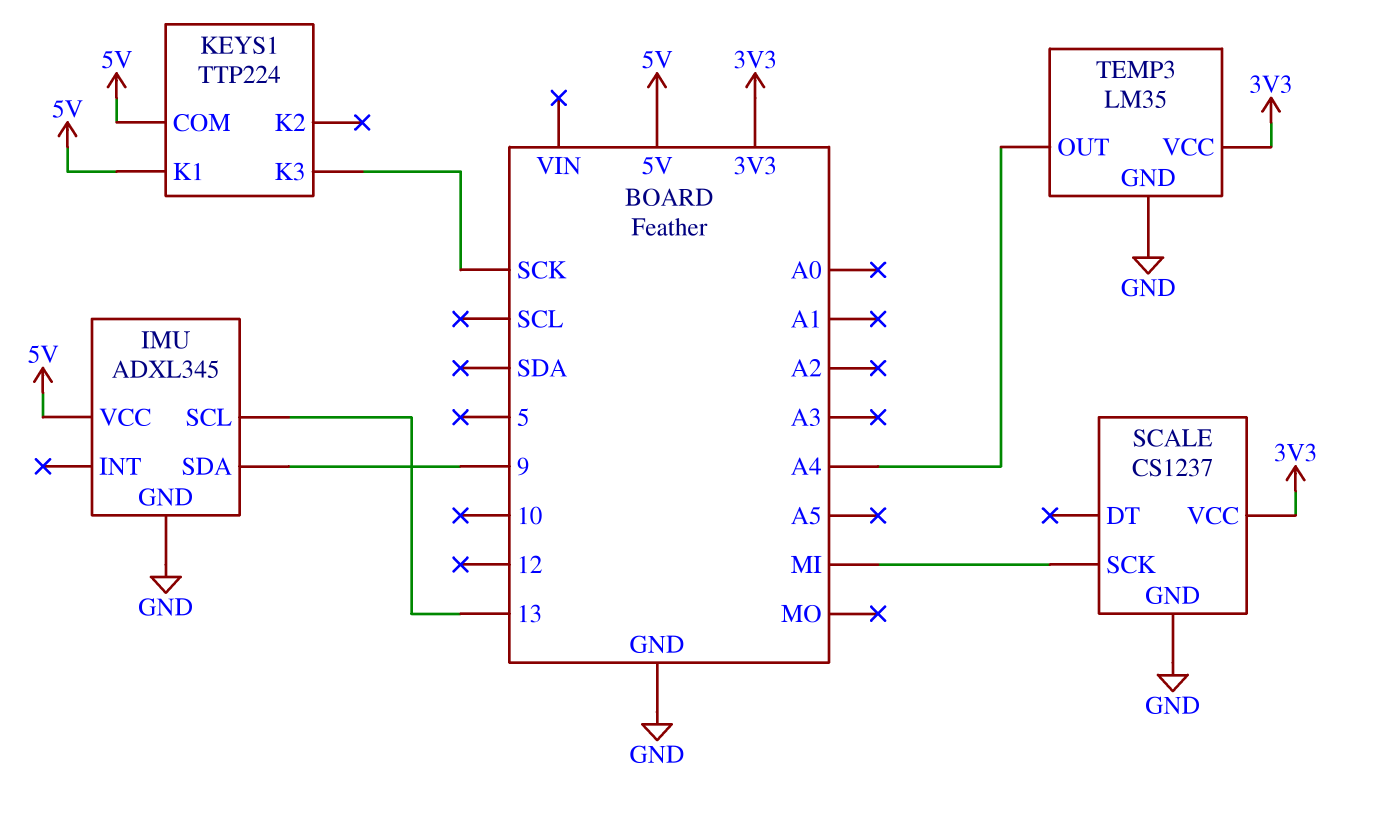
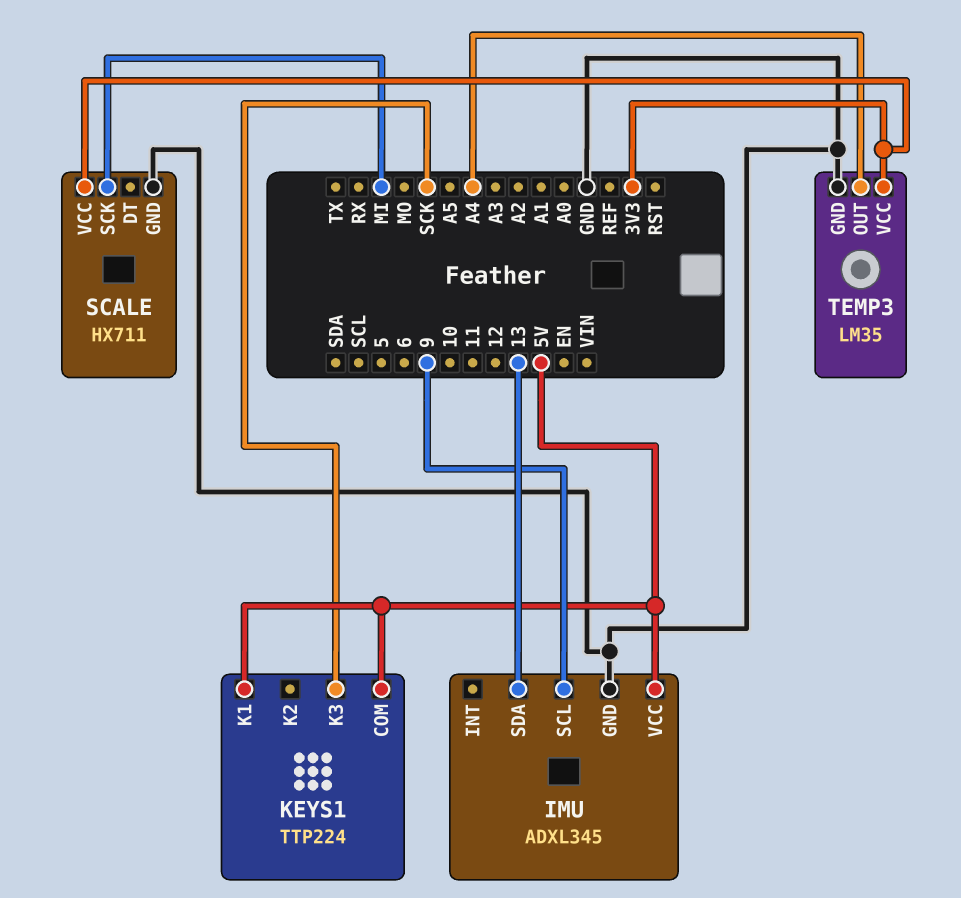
IMU pin SCL: 13 -> 9
IMU pin SDA: 9 -> 13
SCALE: CS1237 -> HX711

